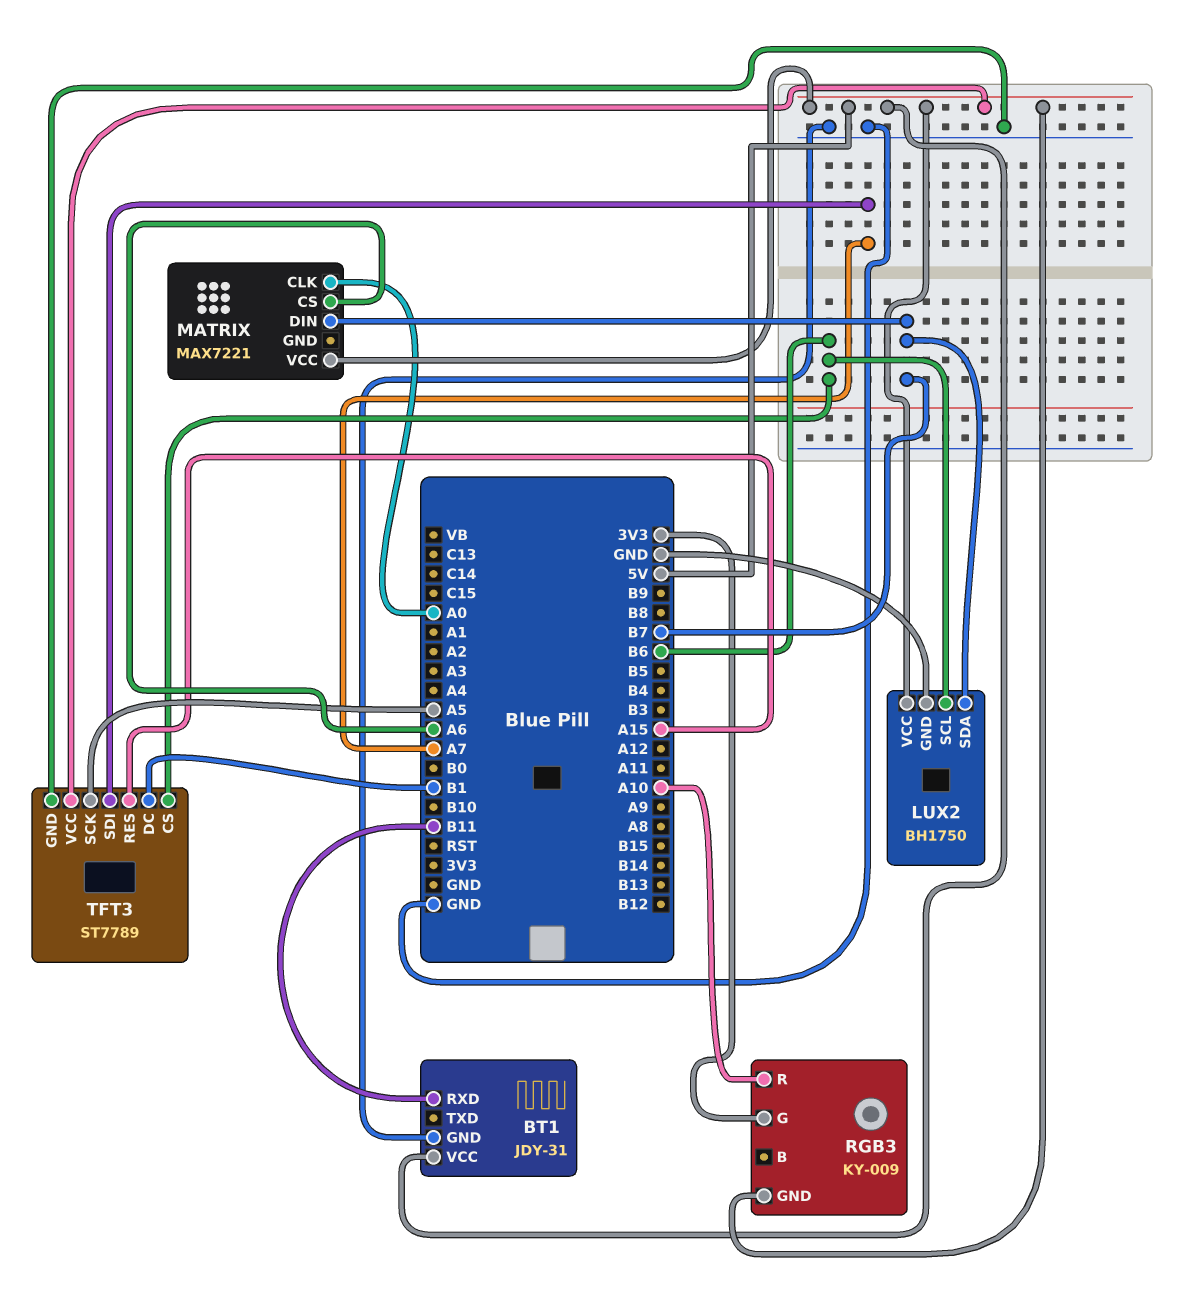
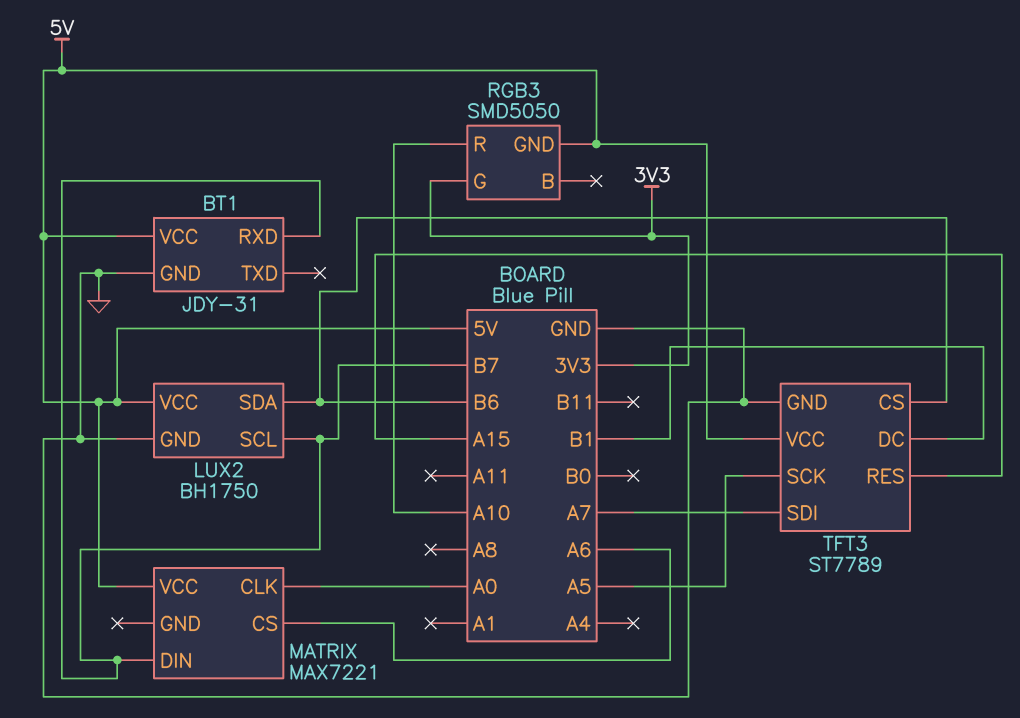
BT1 pin RXD: B11 -> B7
LUX2 pin SCL: B6 -> B7
LUX2 pin SDA: B7 -> B6
RGB3: KY-009 -> SMD5050

